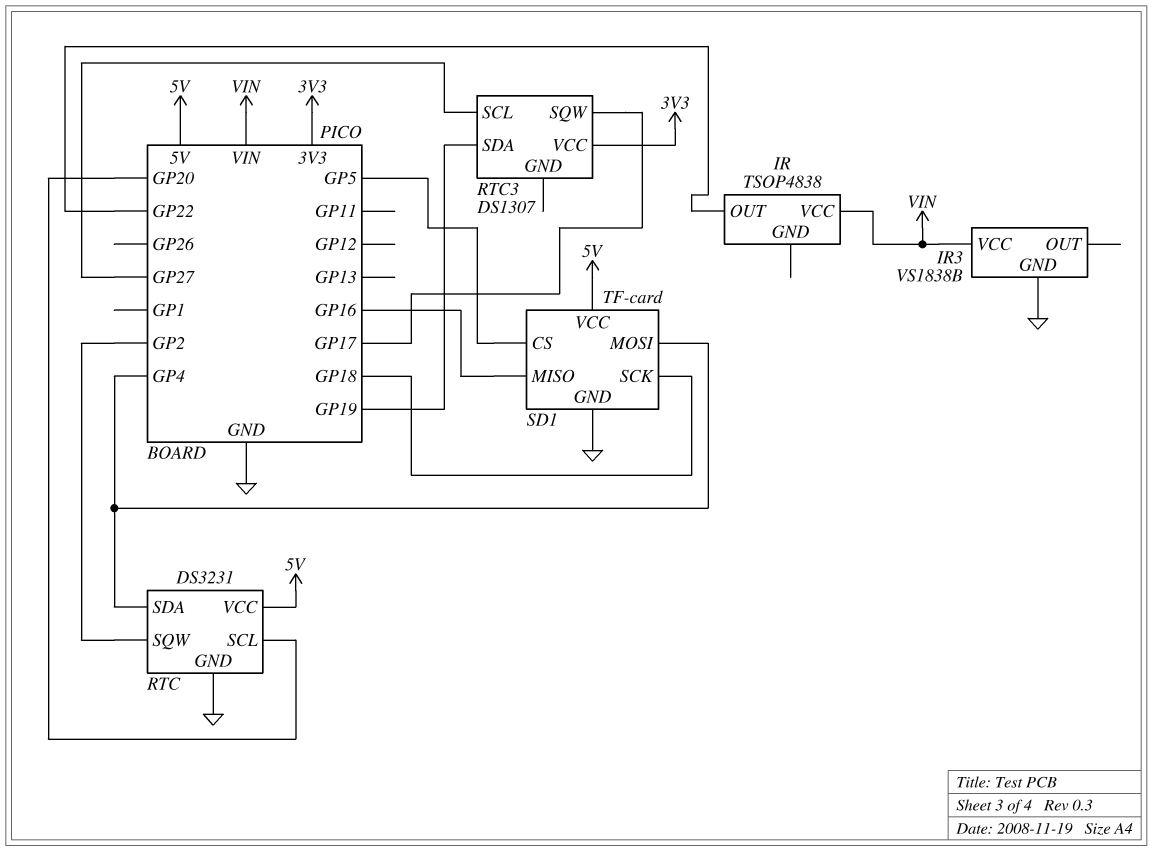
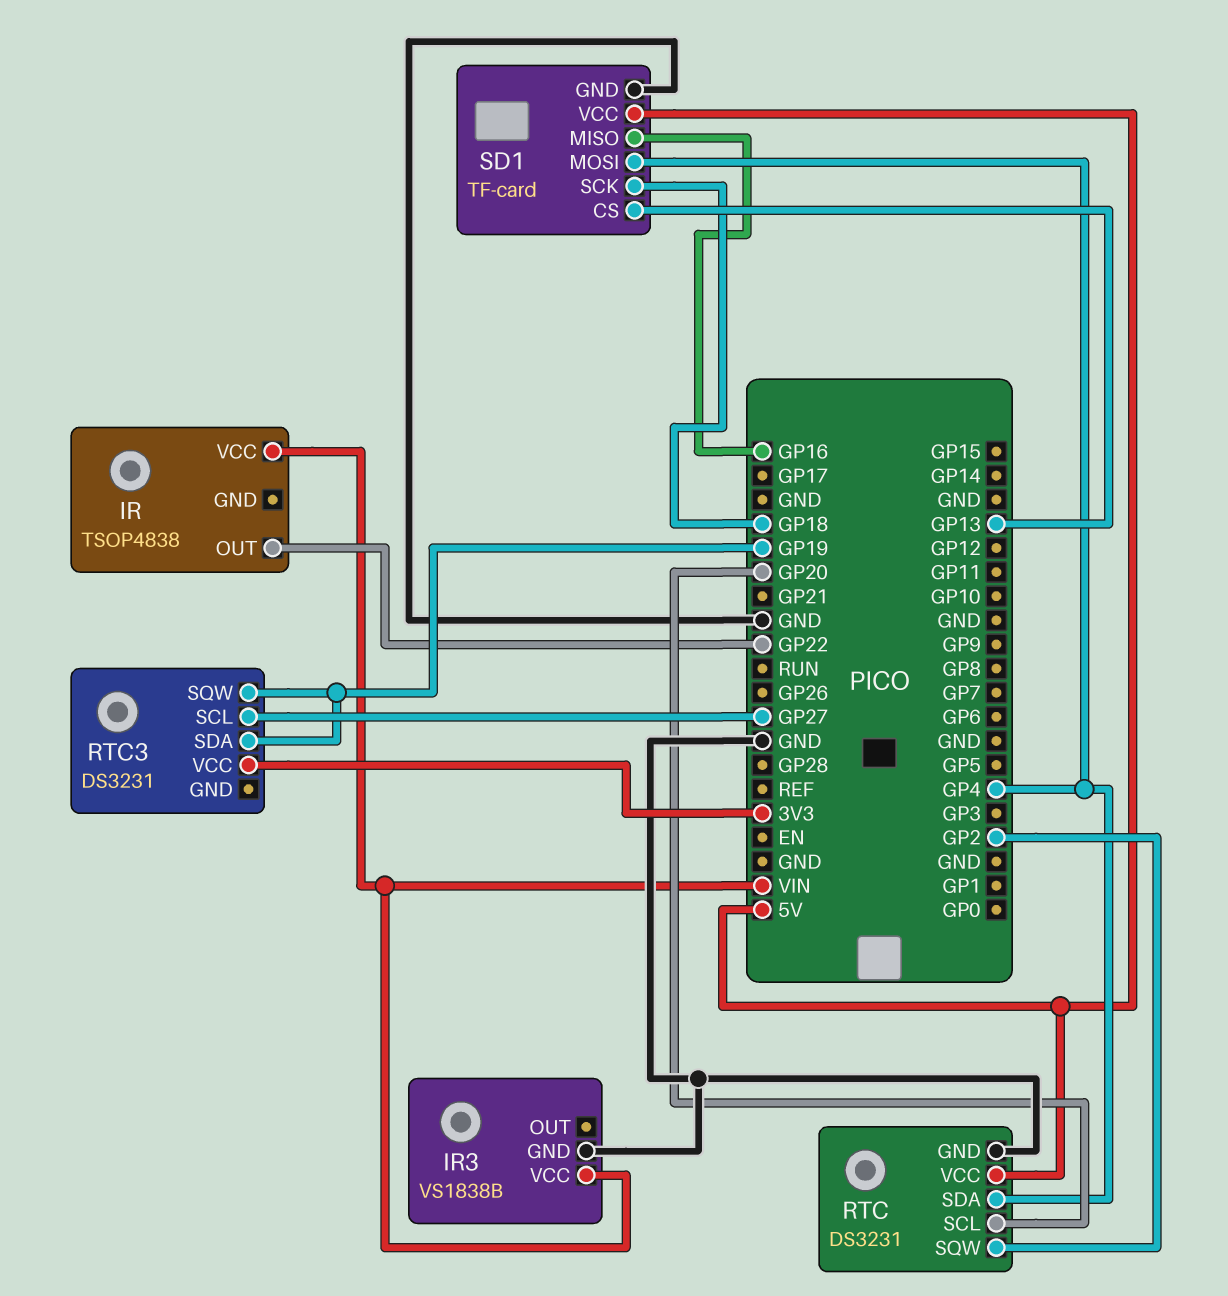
RTC3: DS1307 -> DS3231
RTC3 pin SQW: GP17 -> GP19
SD1 pin CS: GP5 -> GP13

